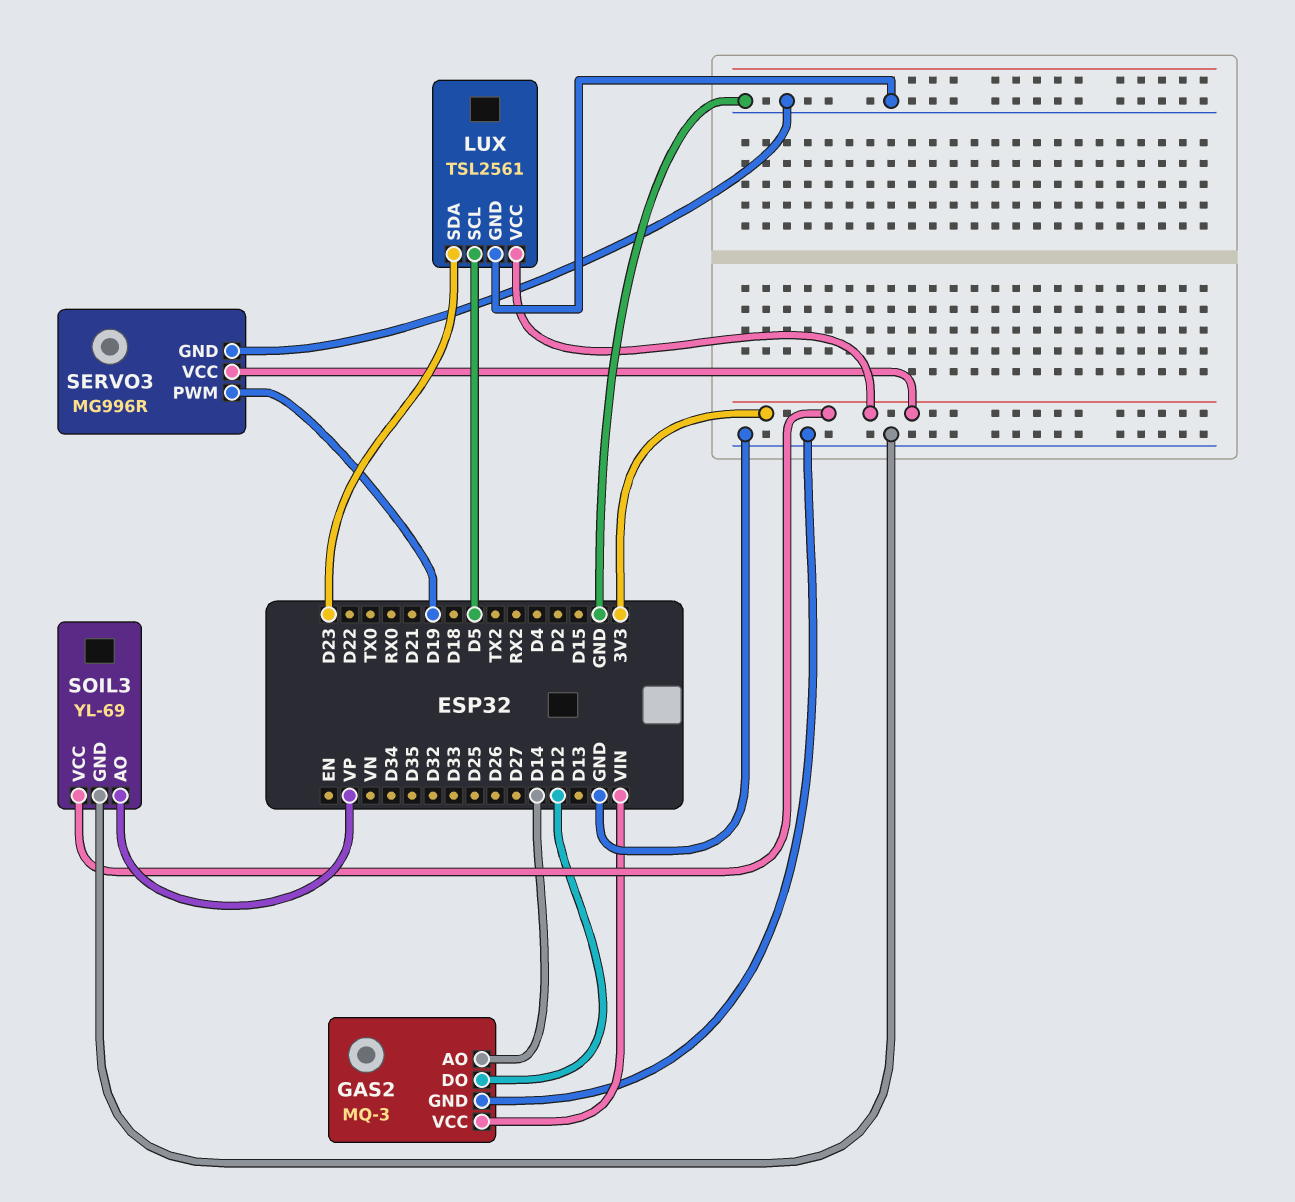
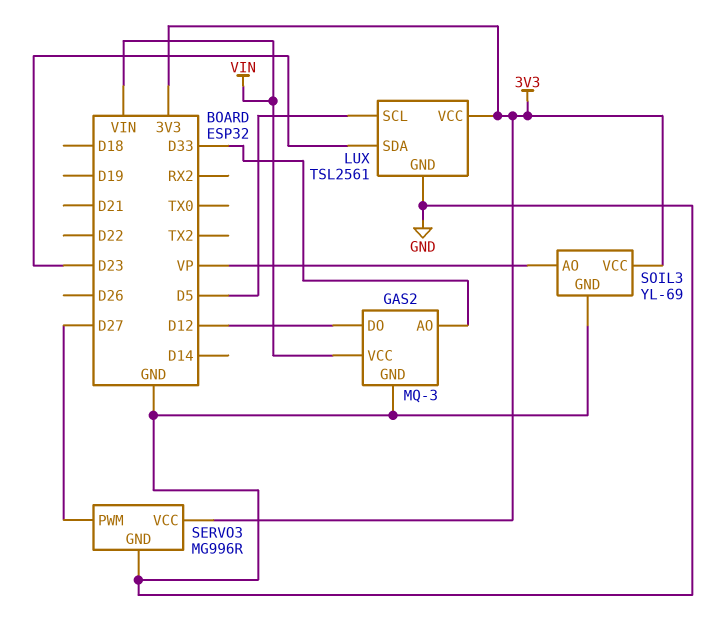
GAS2 pin AO: D14 -> D33
SERVO3 pin PWM: D19 -> D27

